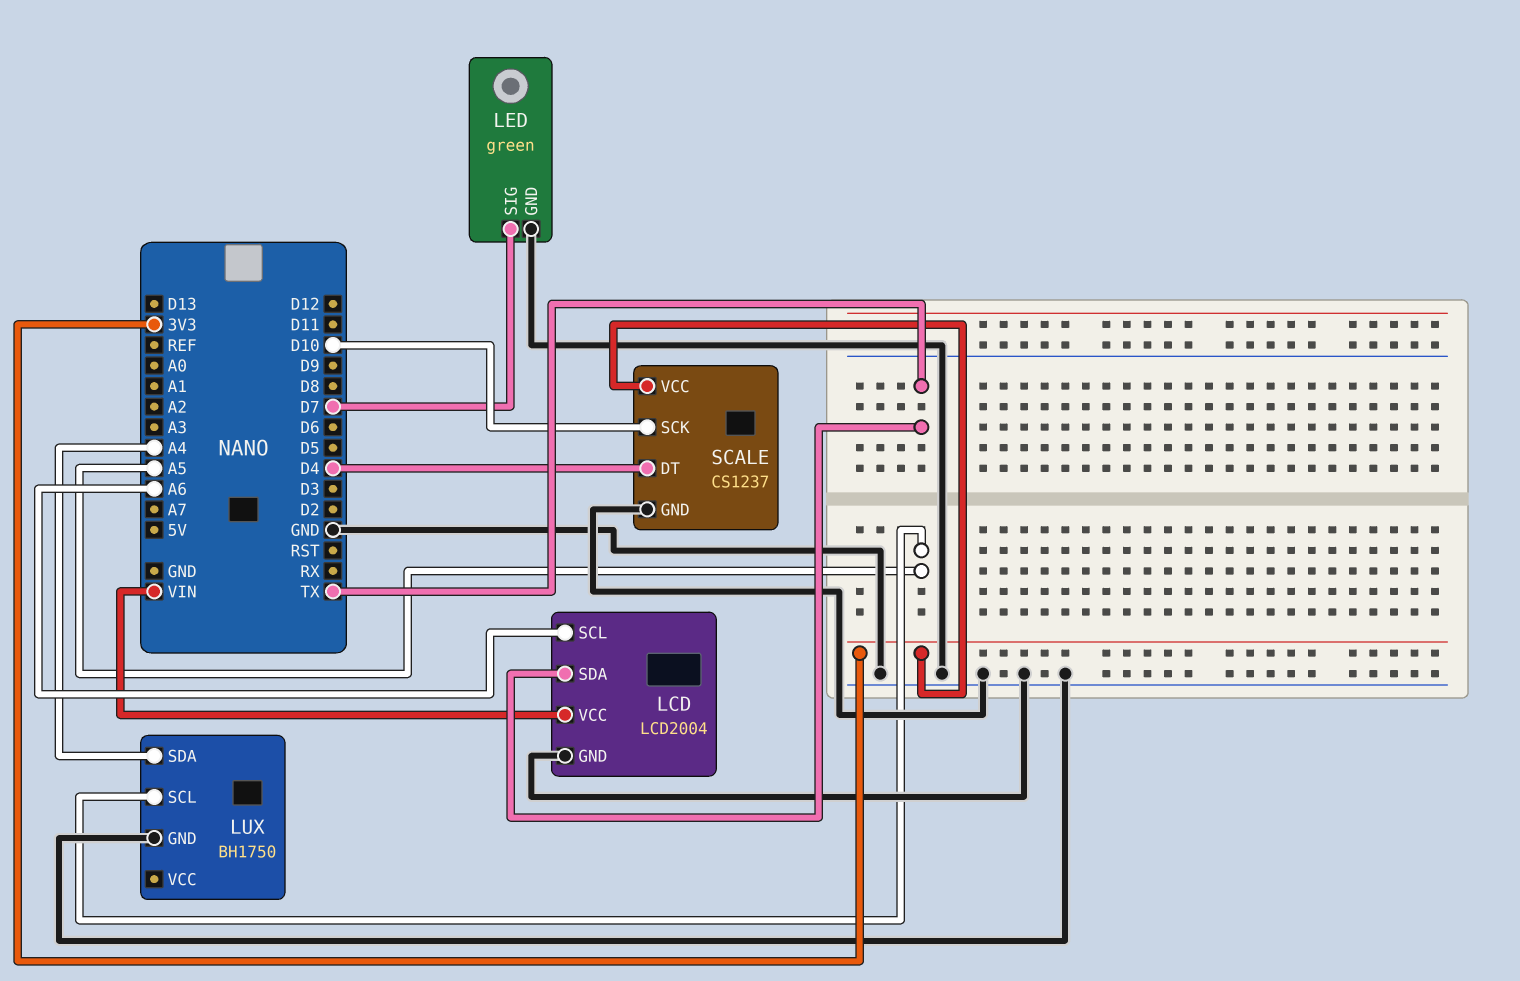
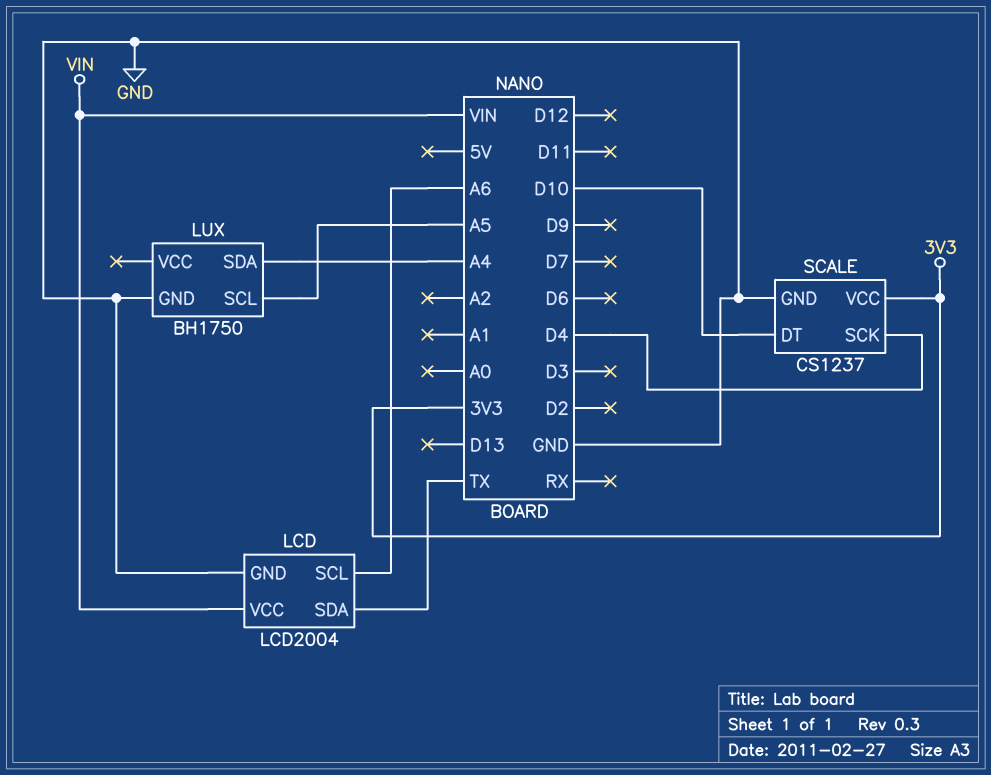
LED: green -> none
LED pin GND: GND -> none
LED pin SIG: D7 -> none
SCALE pin DT: D4 -> D10
SCALE pin SCK: D10 -> D4

